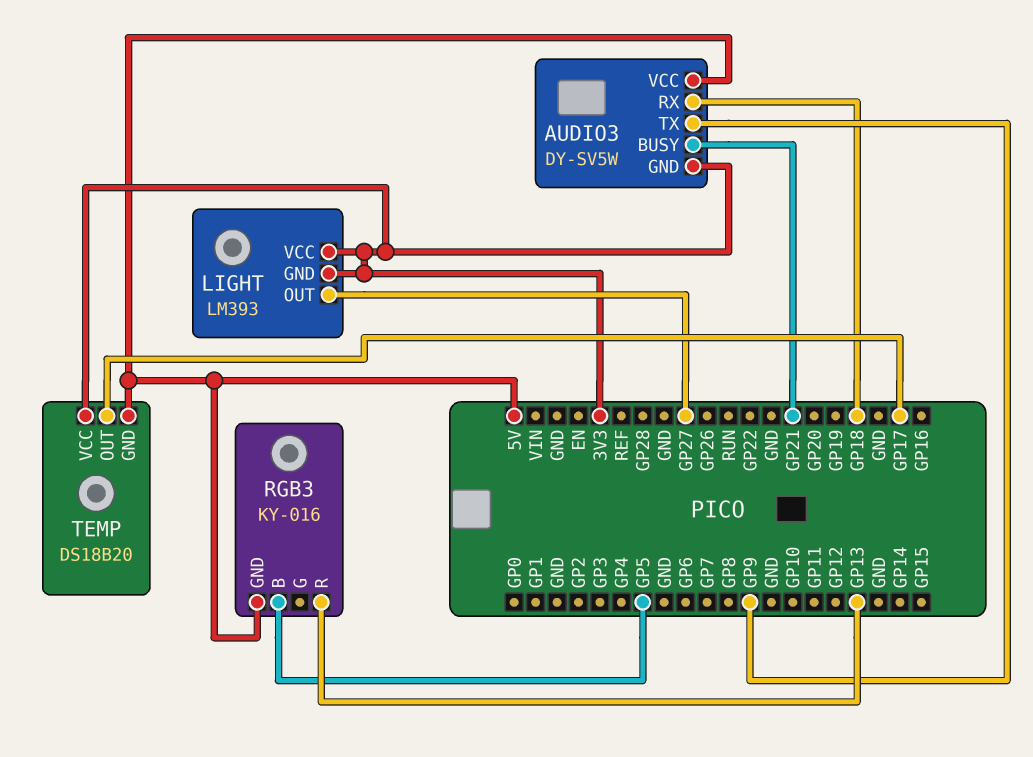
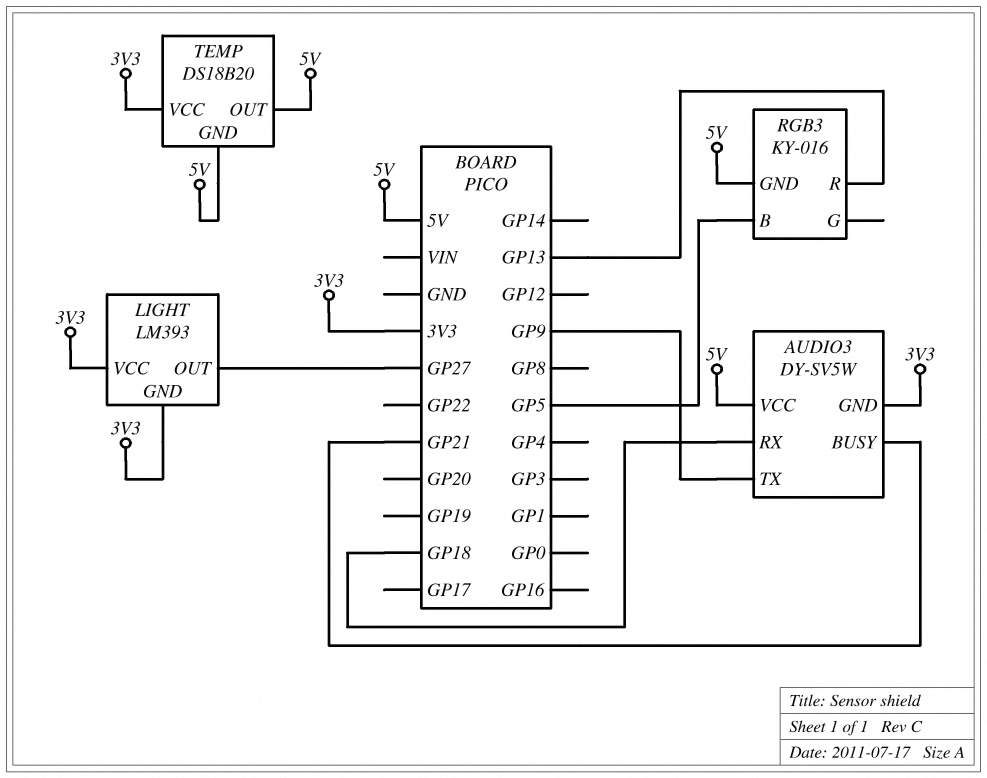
TEMP pin OUT: GP17 -> 5V

